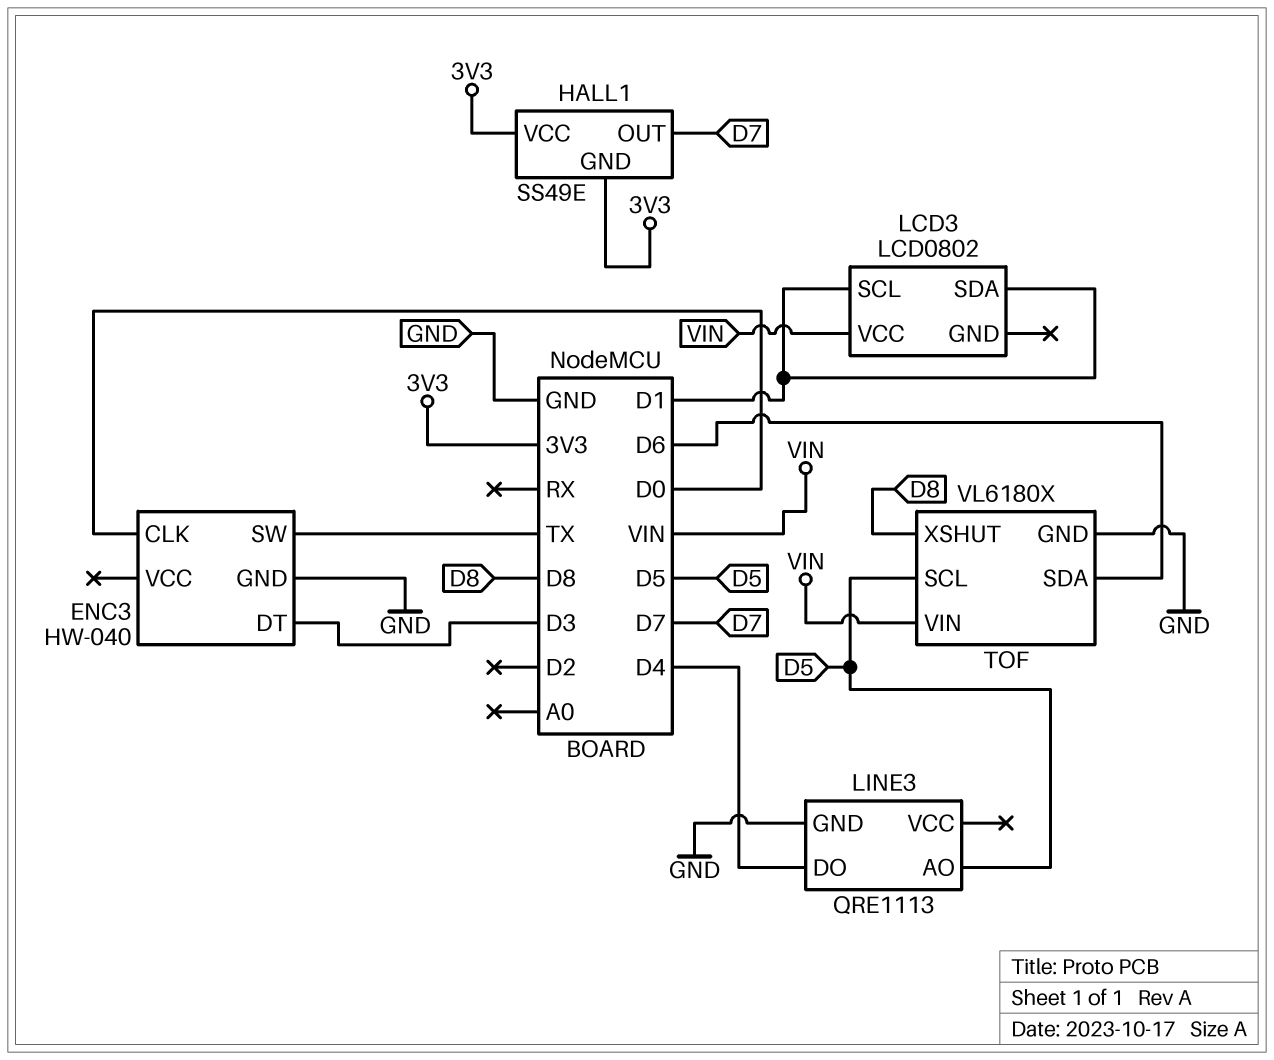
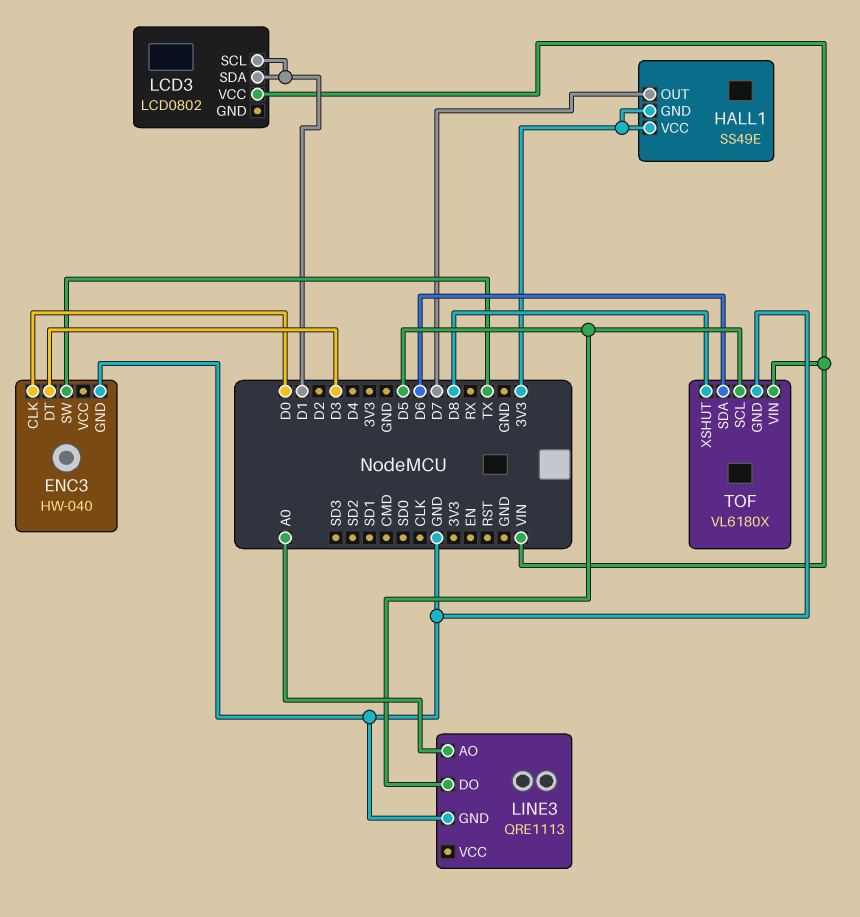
LINE3 pin AO: D5 -> A0
LINE3 pin DO: D4 -> D5

